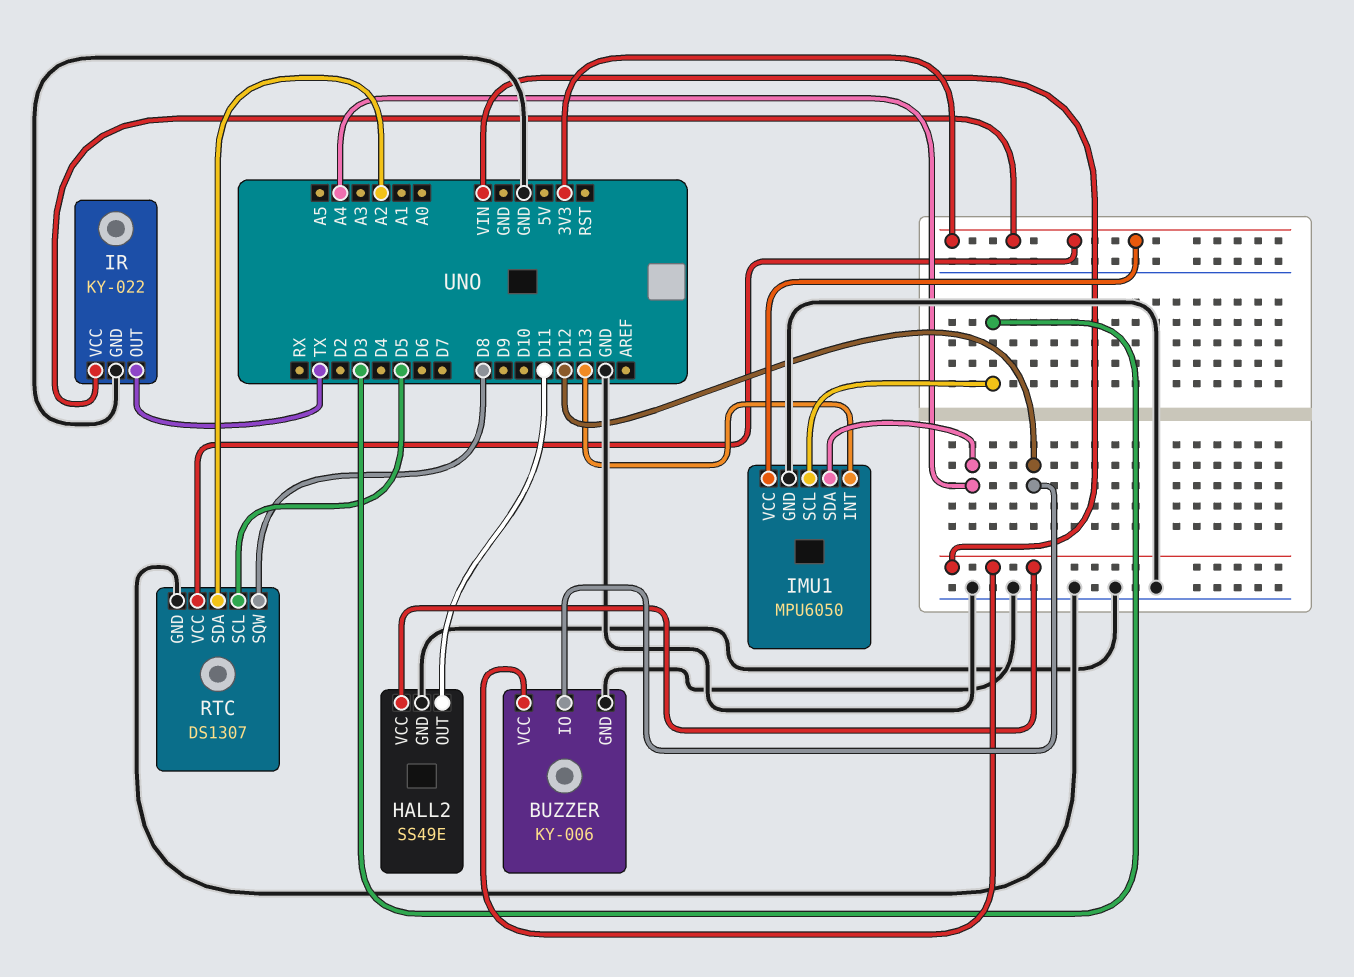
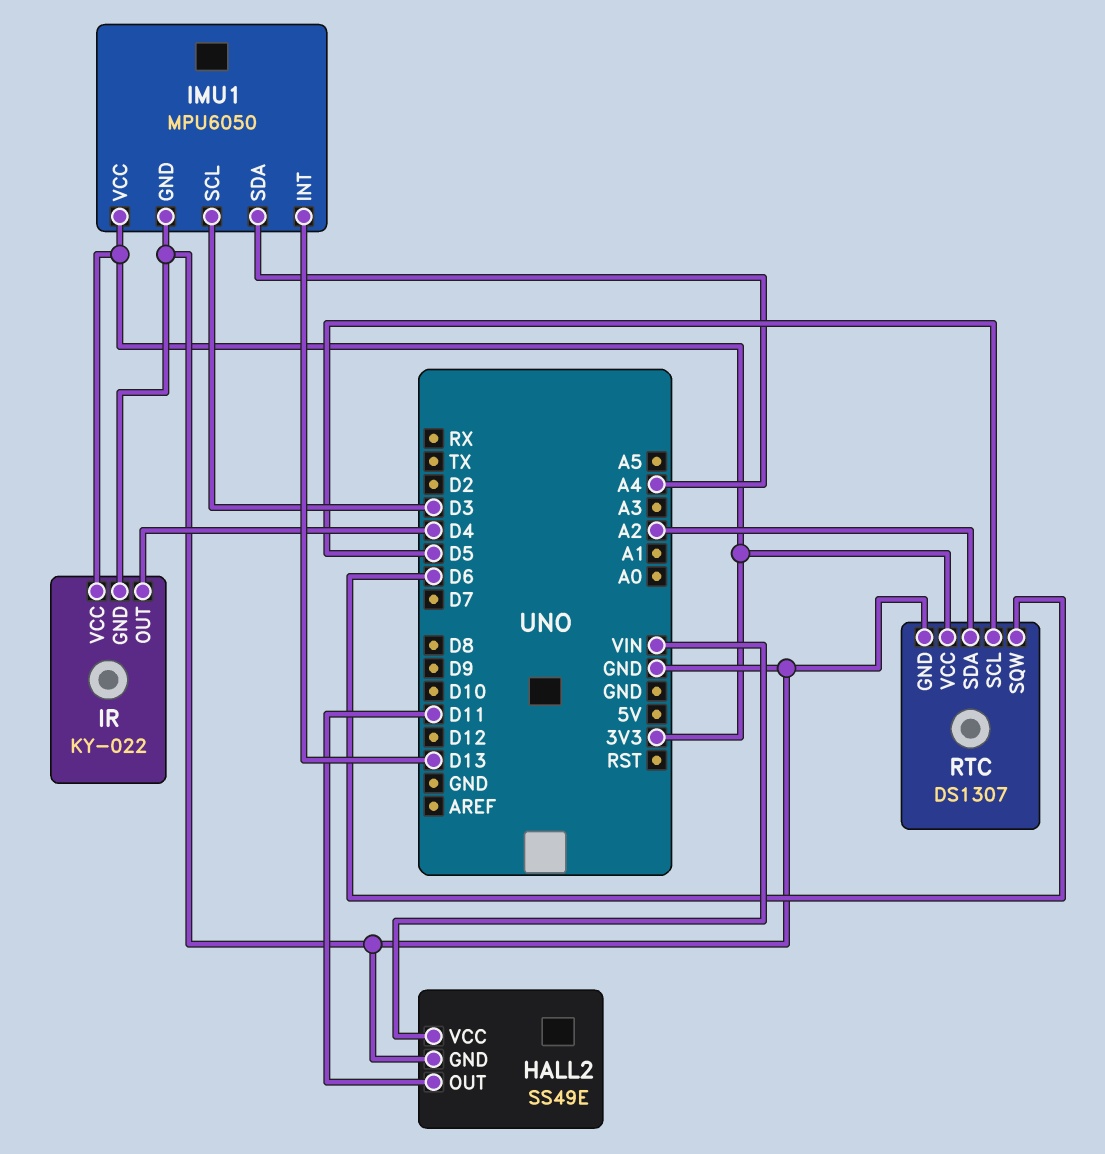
BUZZER: KY-006 -> none
BUZZER pin GND: GND -> none
BUZZER pin IO: D12 -> none
BUZZER pin VCC: VIN -> none
IR pin OUT: TX -> D4
RTC pin SQW: D8 -> D6

